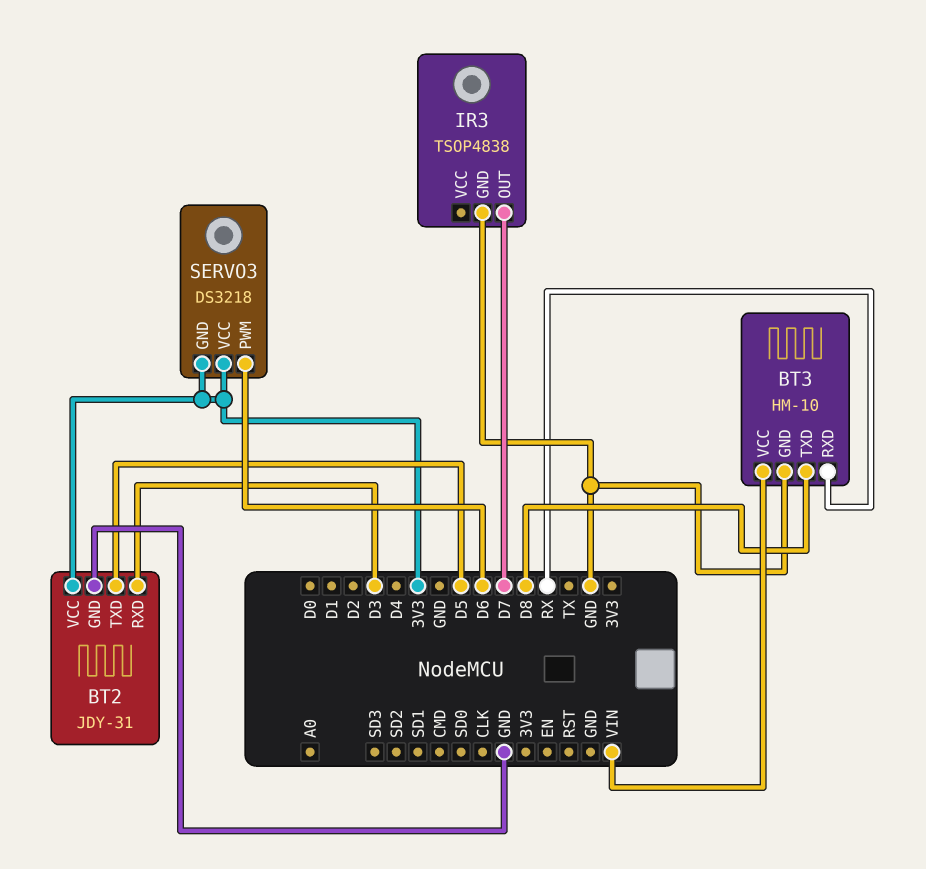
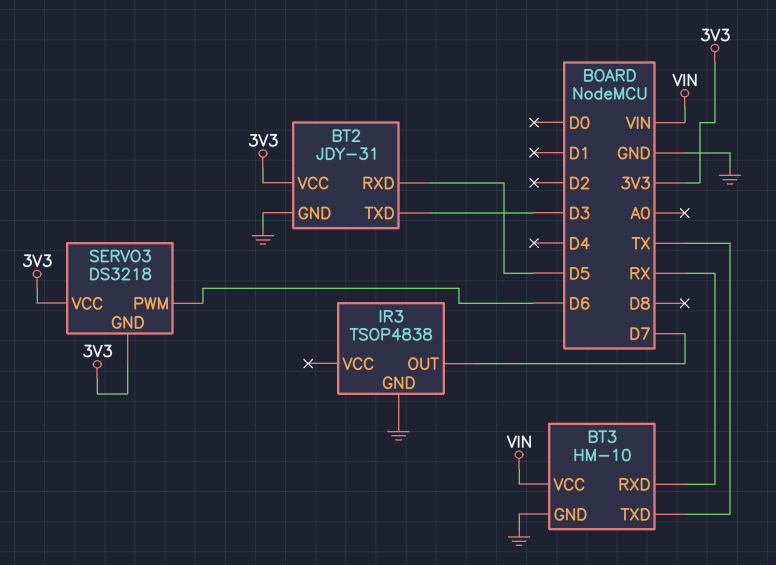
BT2 pin RXD: D3 -> D5
BT2 pin TXD: D5 -> D3
BT3 pin TXD: D8 -> TX

